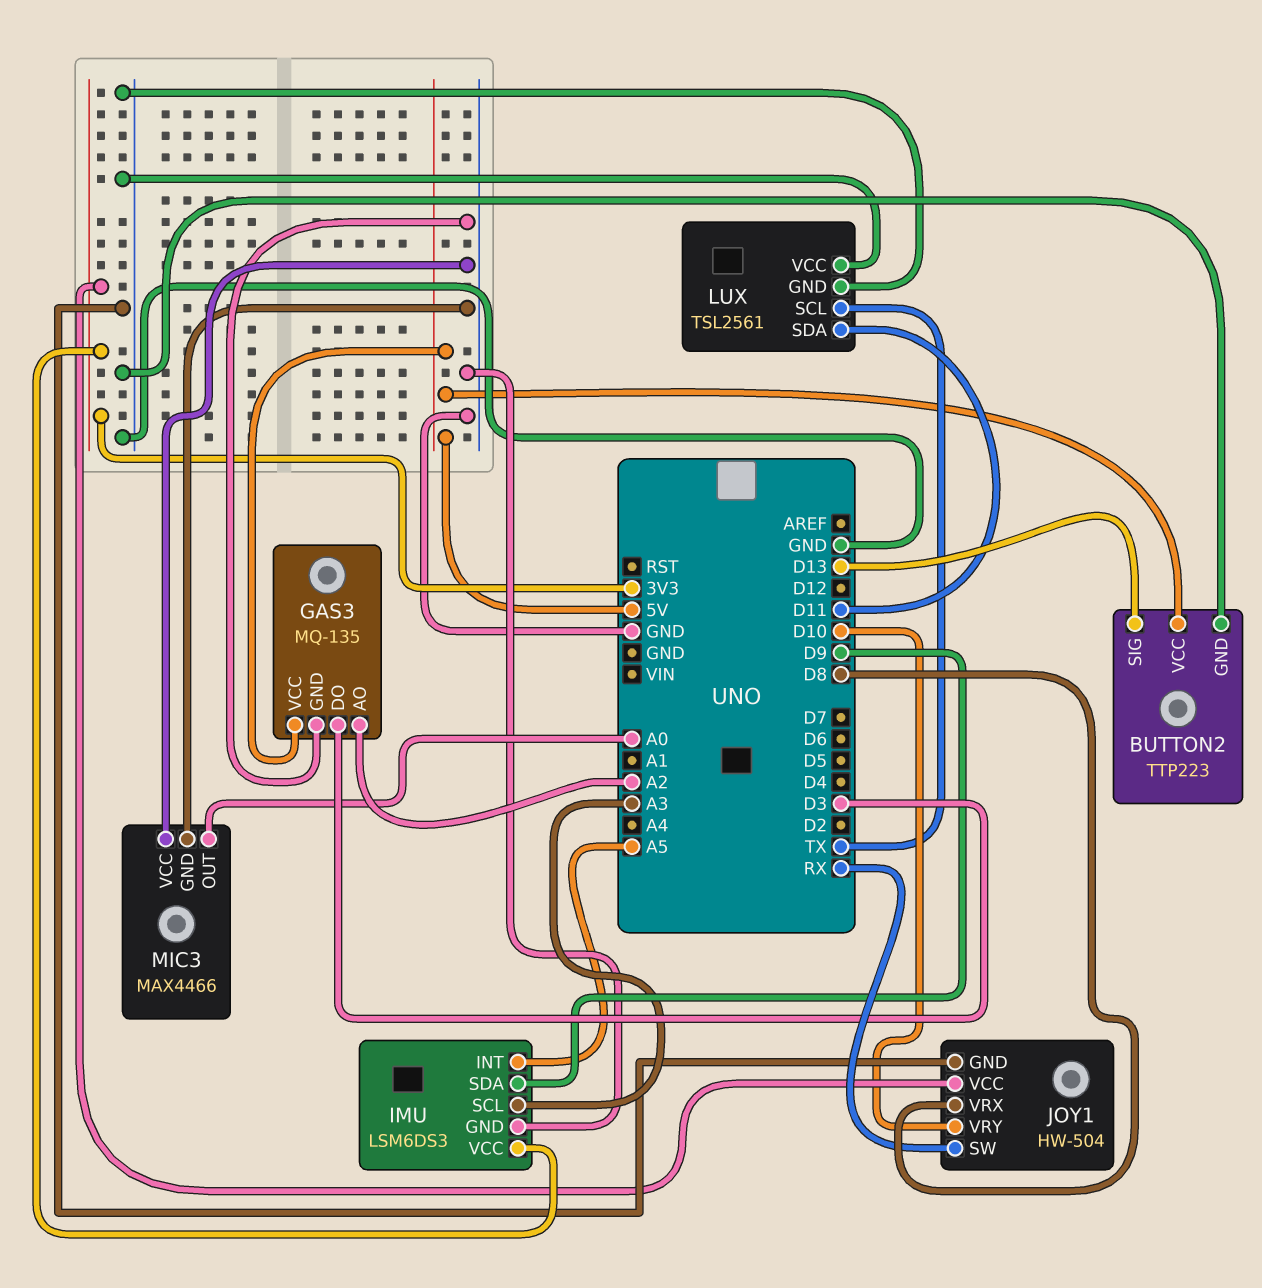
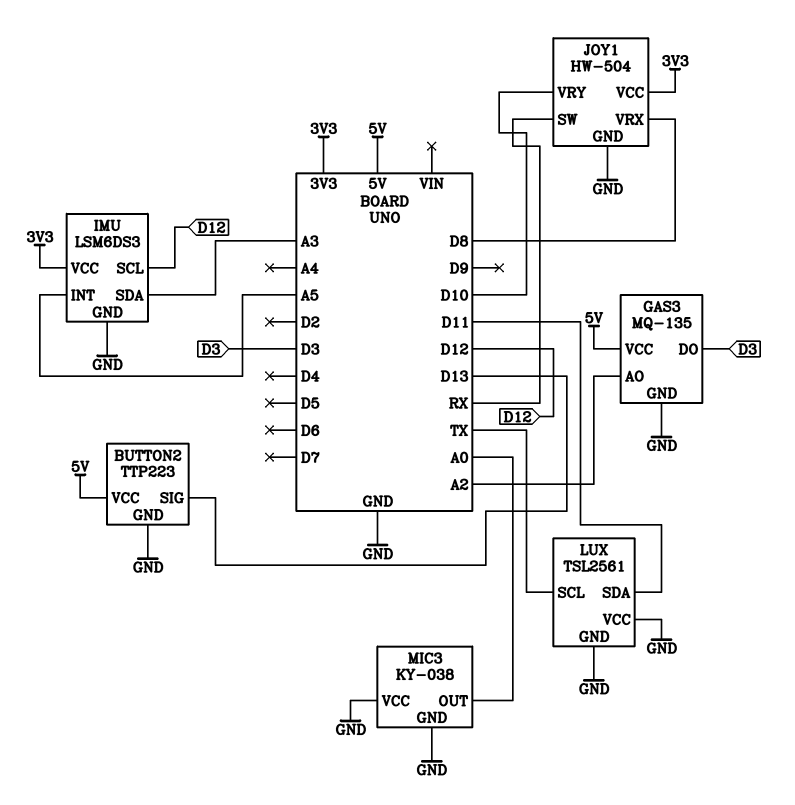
IMU pin SCL: A3 -> D12
IMU pin SDA: D9 -> A3
MIC3: MAX4466 -> KY-038

